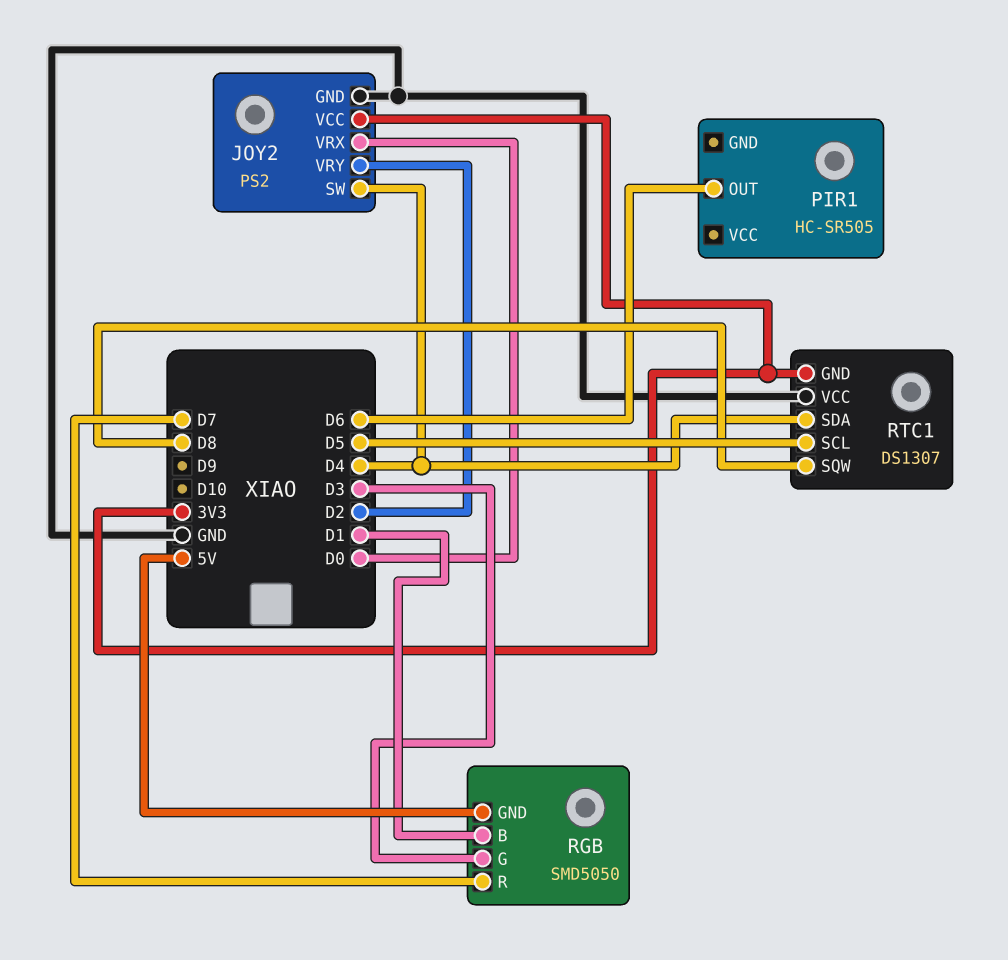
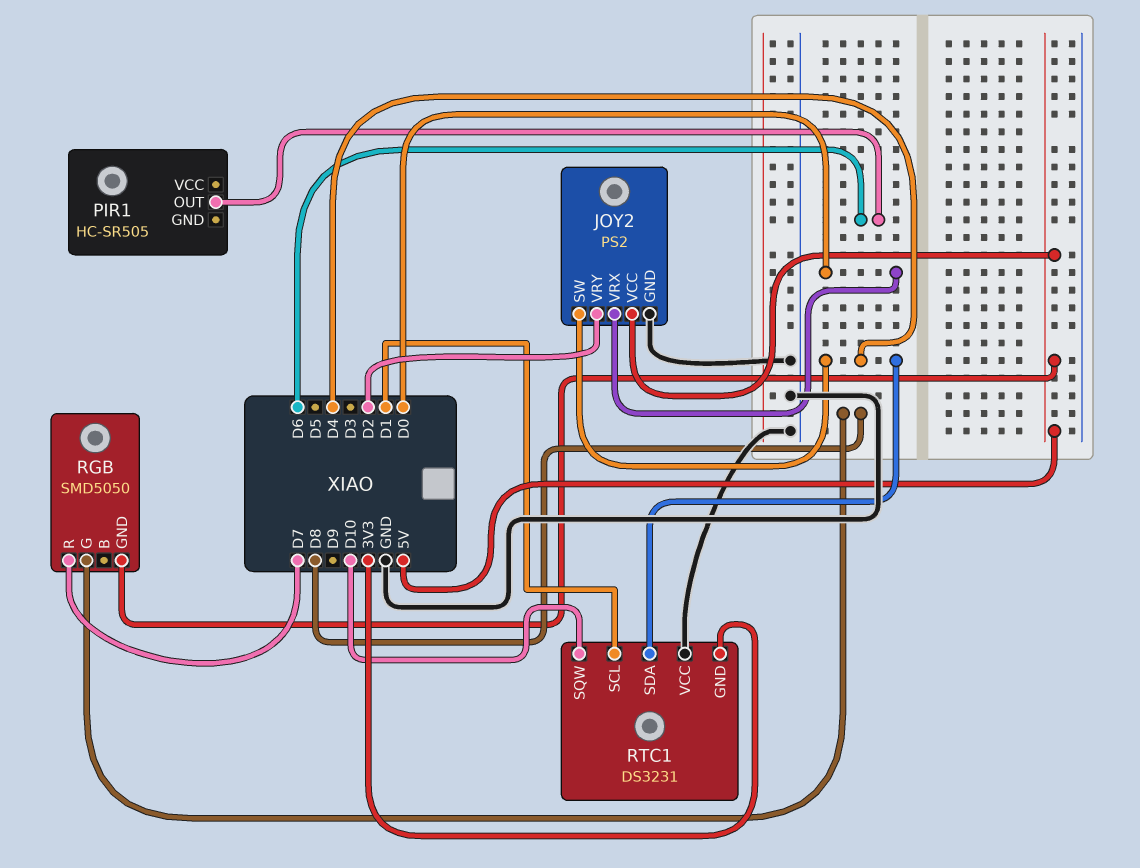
JOY2 pin VCC: 3V3 -> 5V
RGB pin B: D1 -> none
RGB pin G: D3 -> D8
RTC1: DS1307 -> DS3231
RTC1 pin SCL: D5 -> D1
RTC1 pin SQW: D8 -> D10

